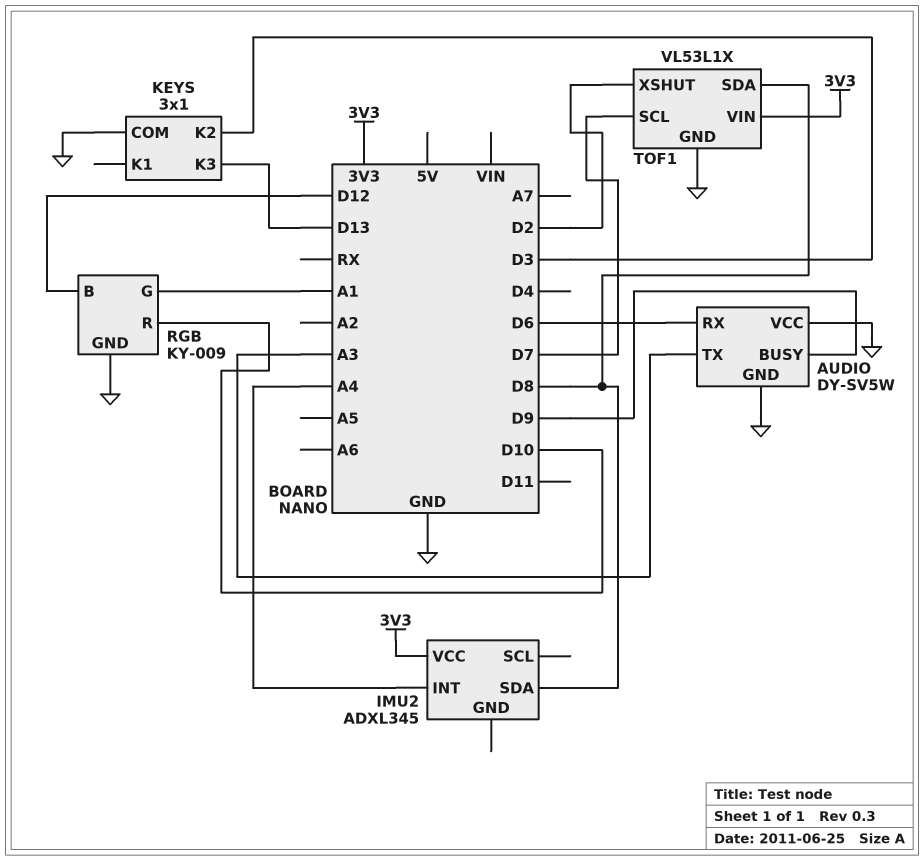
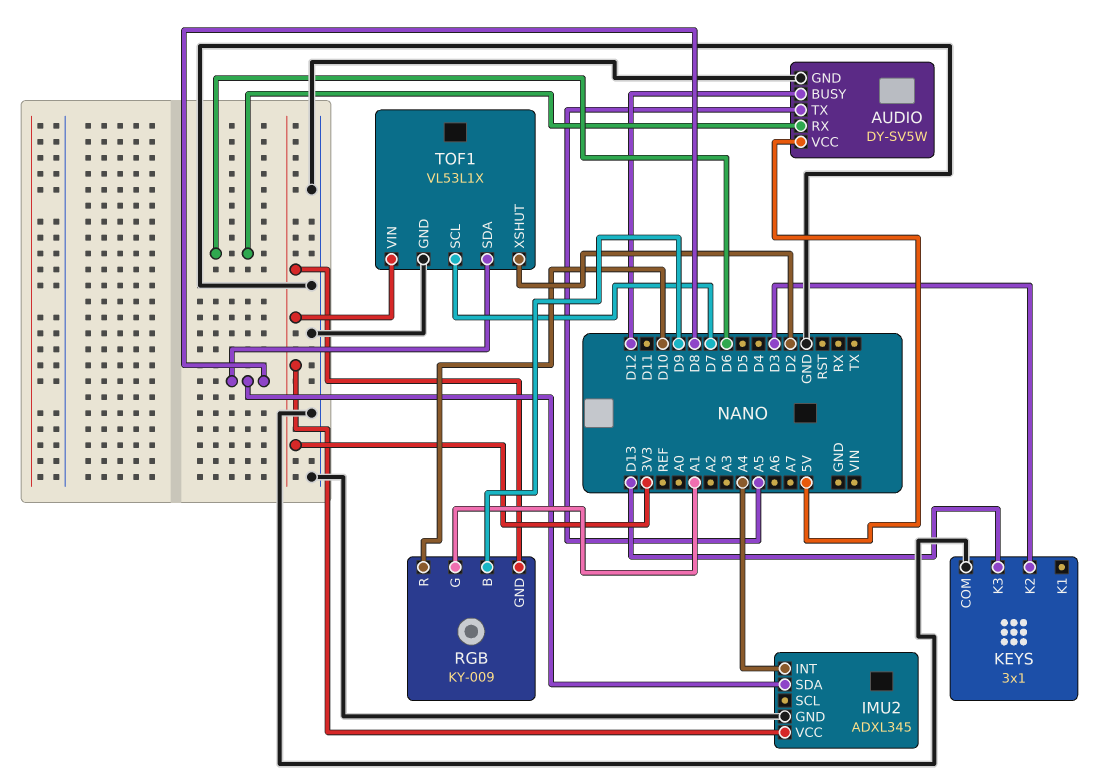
AUDIO pin BUSY: D9 -> D12
AUDIO pin TX: A3 -> A5
AUDIO pin VCC: GND -> 5V
IMU2 pin GND: none -> GND
RGB pin B: D12 -> D9
RGB pin GND: GND -> 3V3

